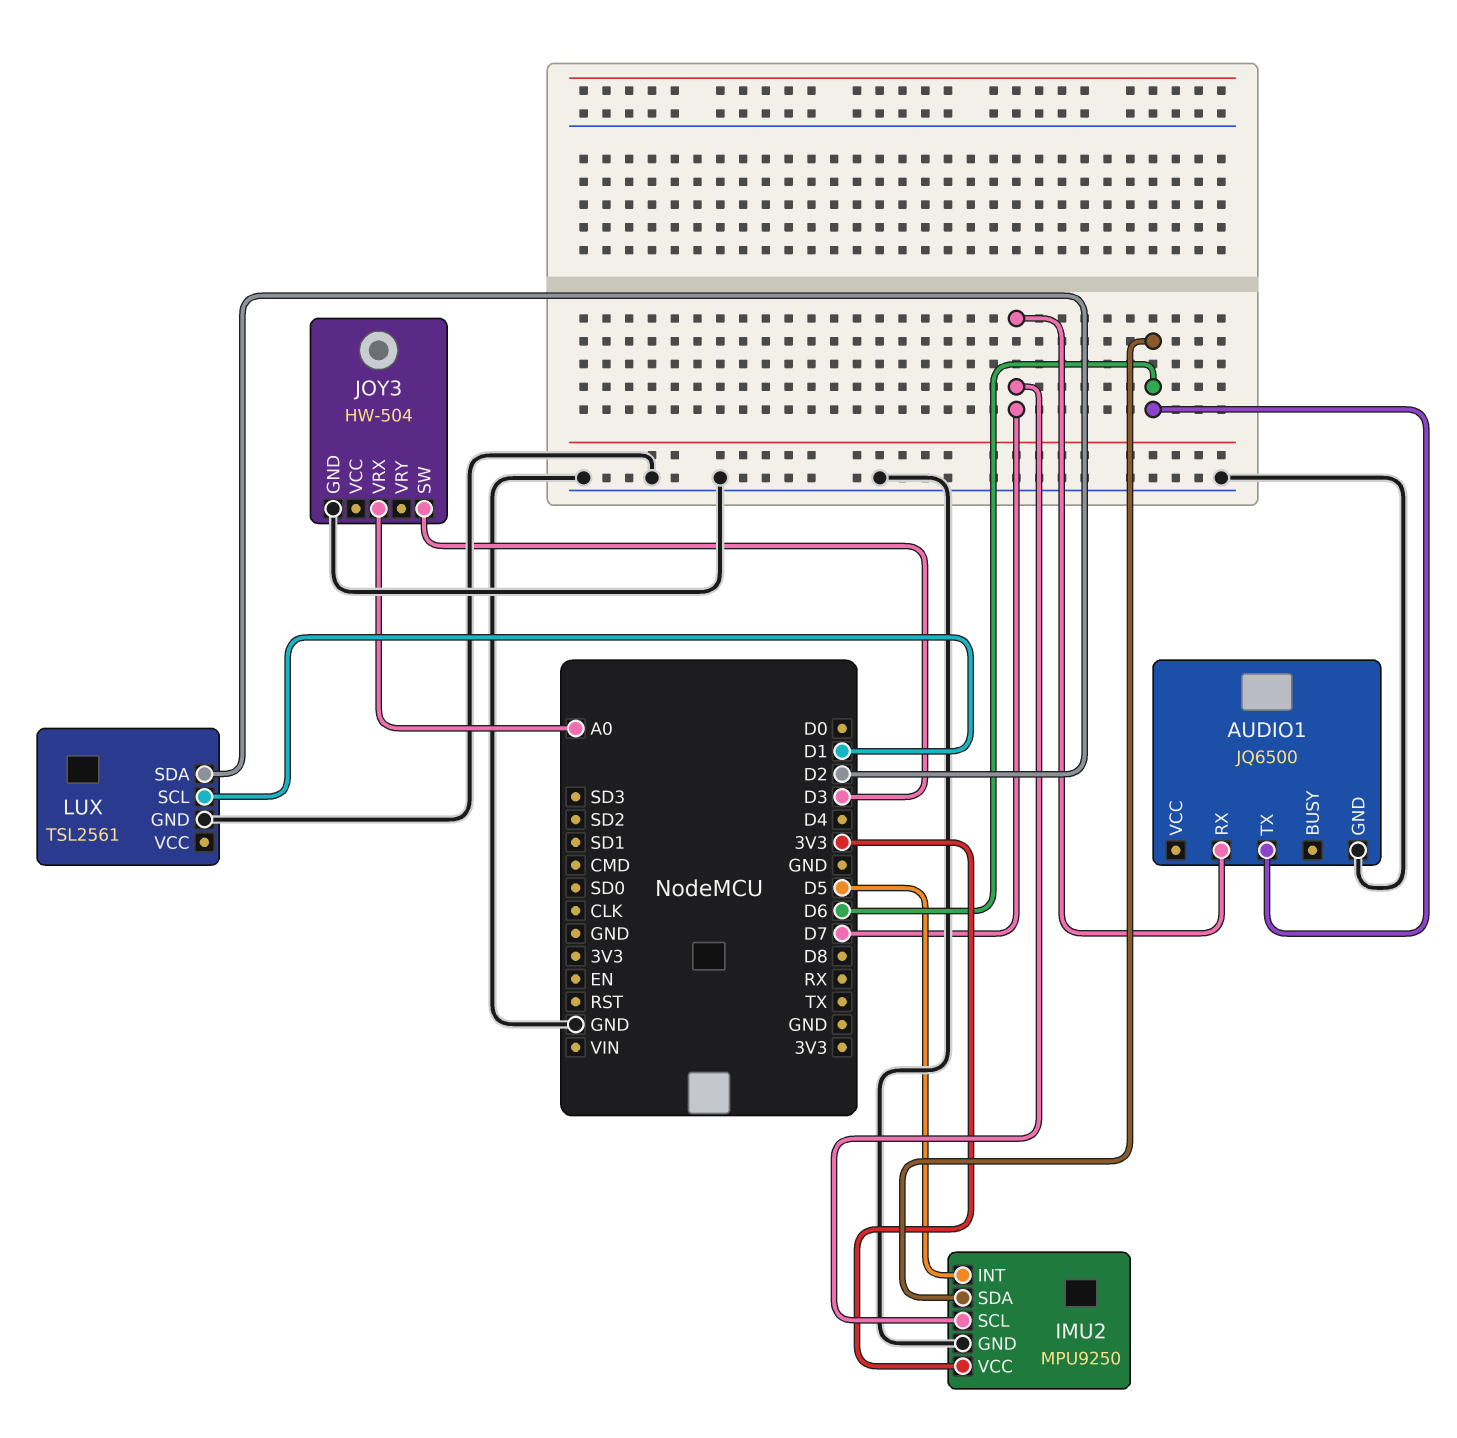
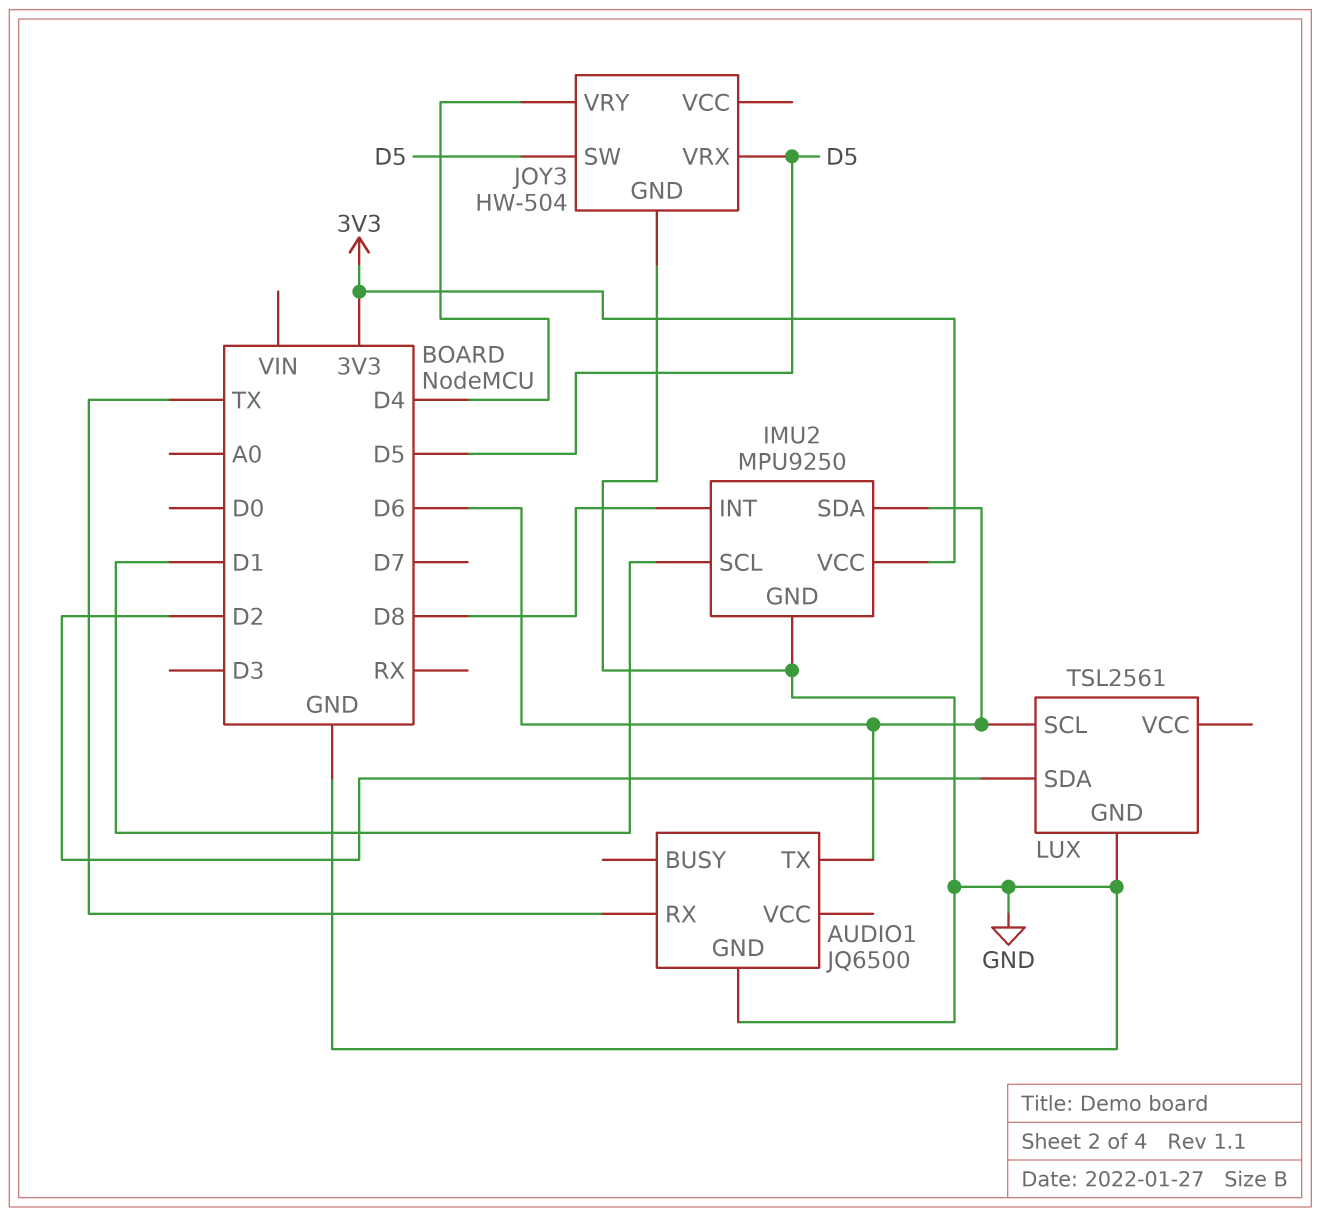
AUDIO1 pin RX: D7 -> TX
IMU2 pin INT: D5 -> D8
IMU2 pin SCL: D7 -> D1
JOY3 pin SW: D3 -> D5
JOY3 pin VRX: A0 -> D5
JOY3 pin VRY: none -> D4
LUX pin SCL: D1 -> D6

